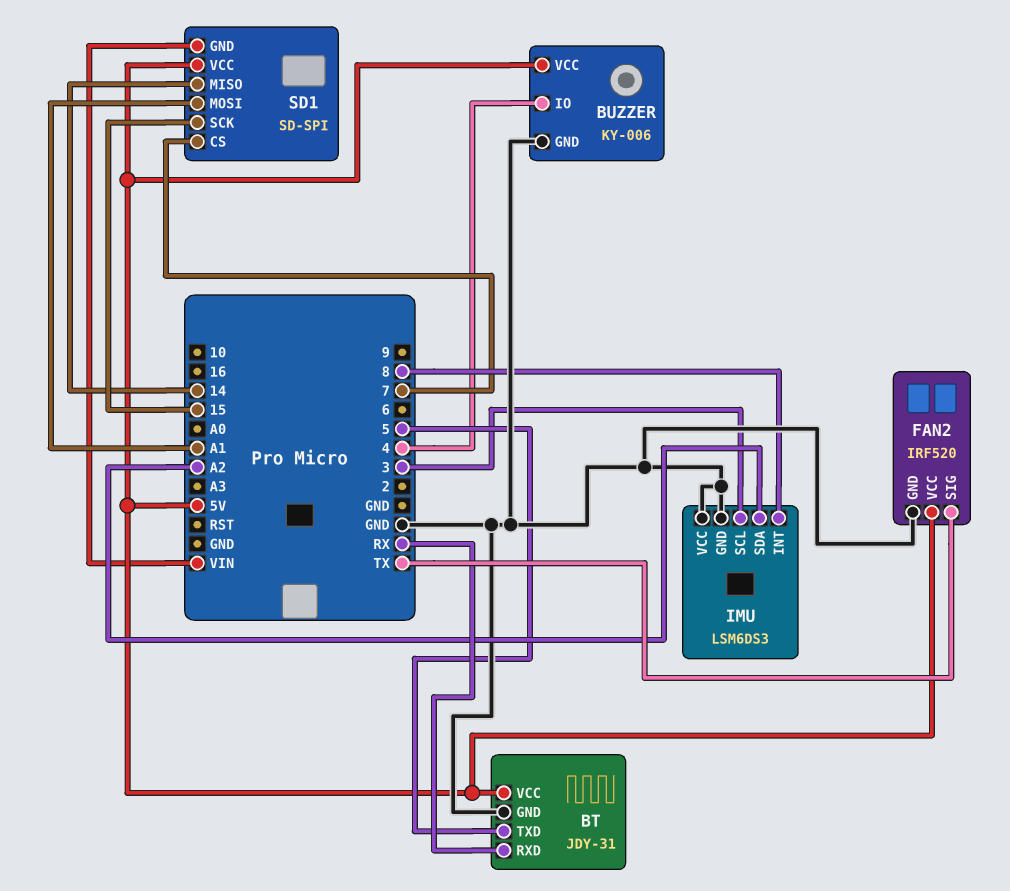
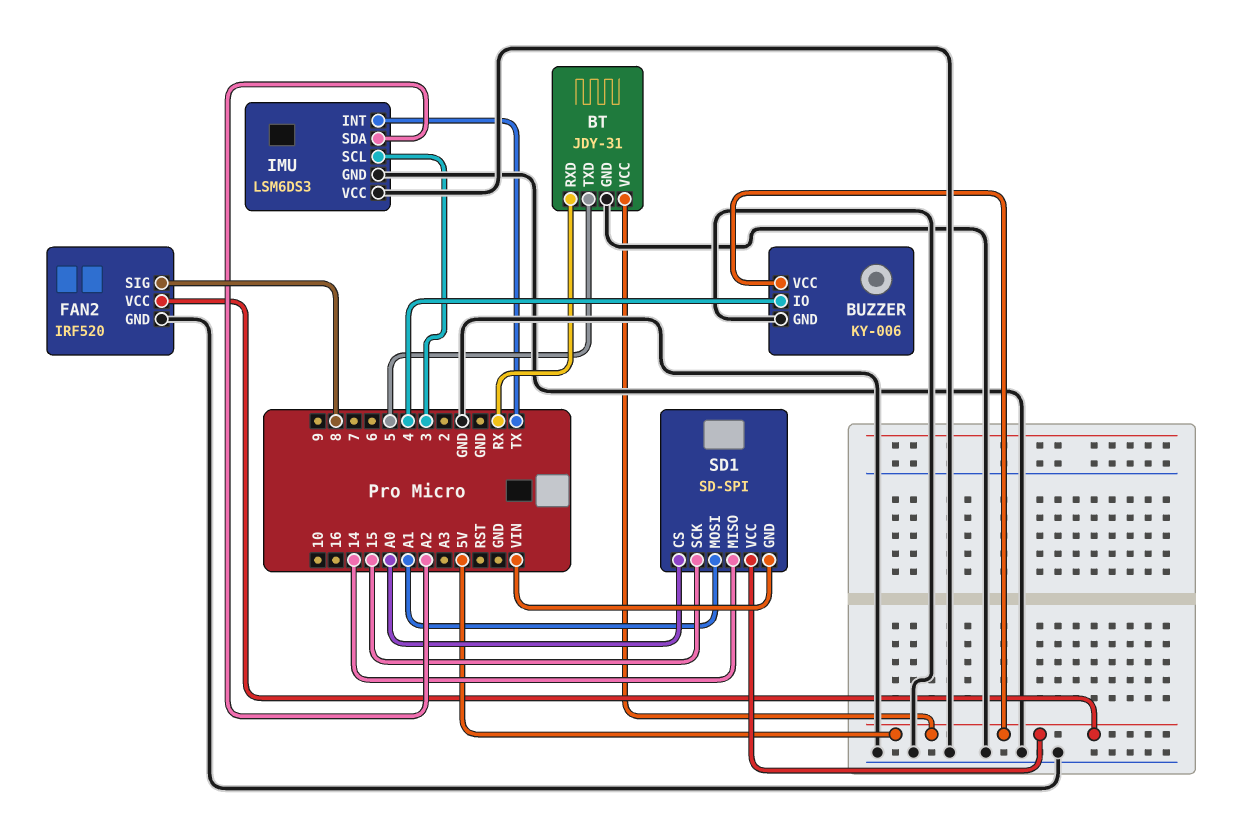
FAN2 pin SIG: TX -> 8
IMU pin INT: 8 -> TX
SD1 pin CS: 7 -> A0

